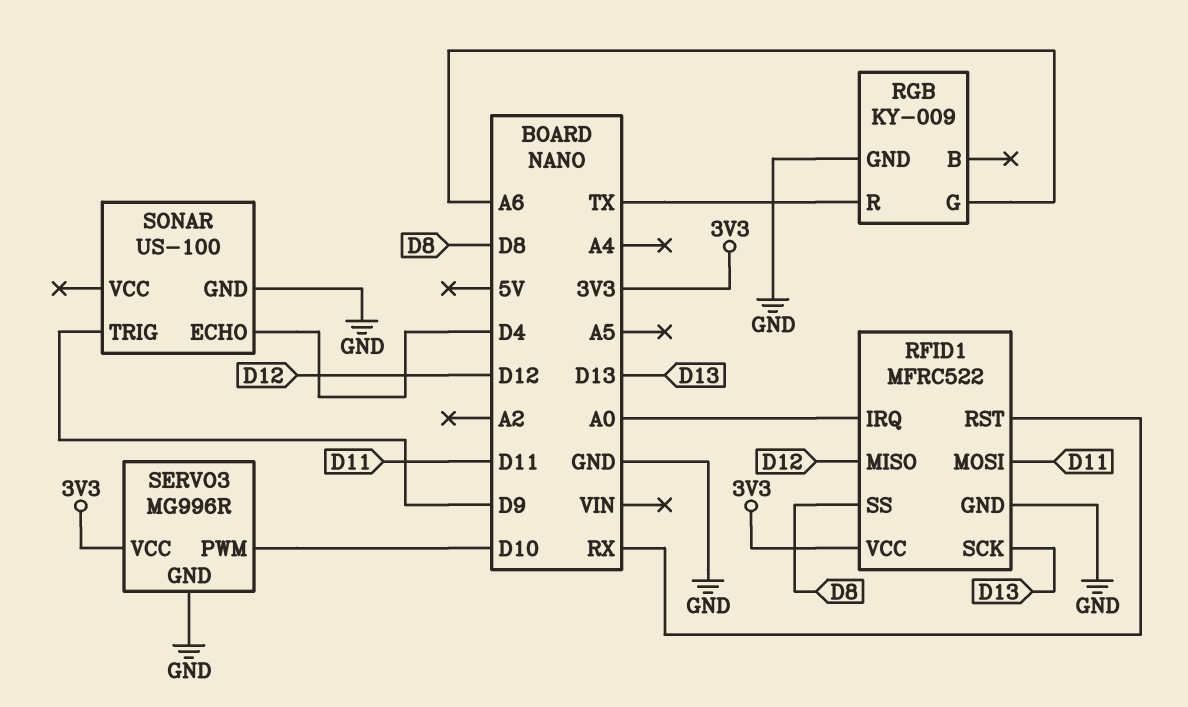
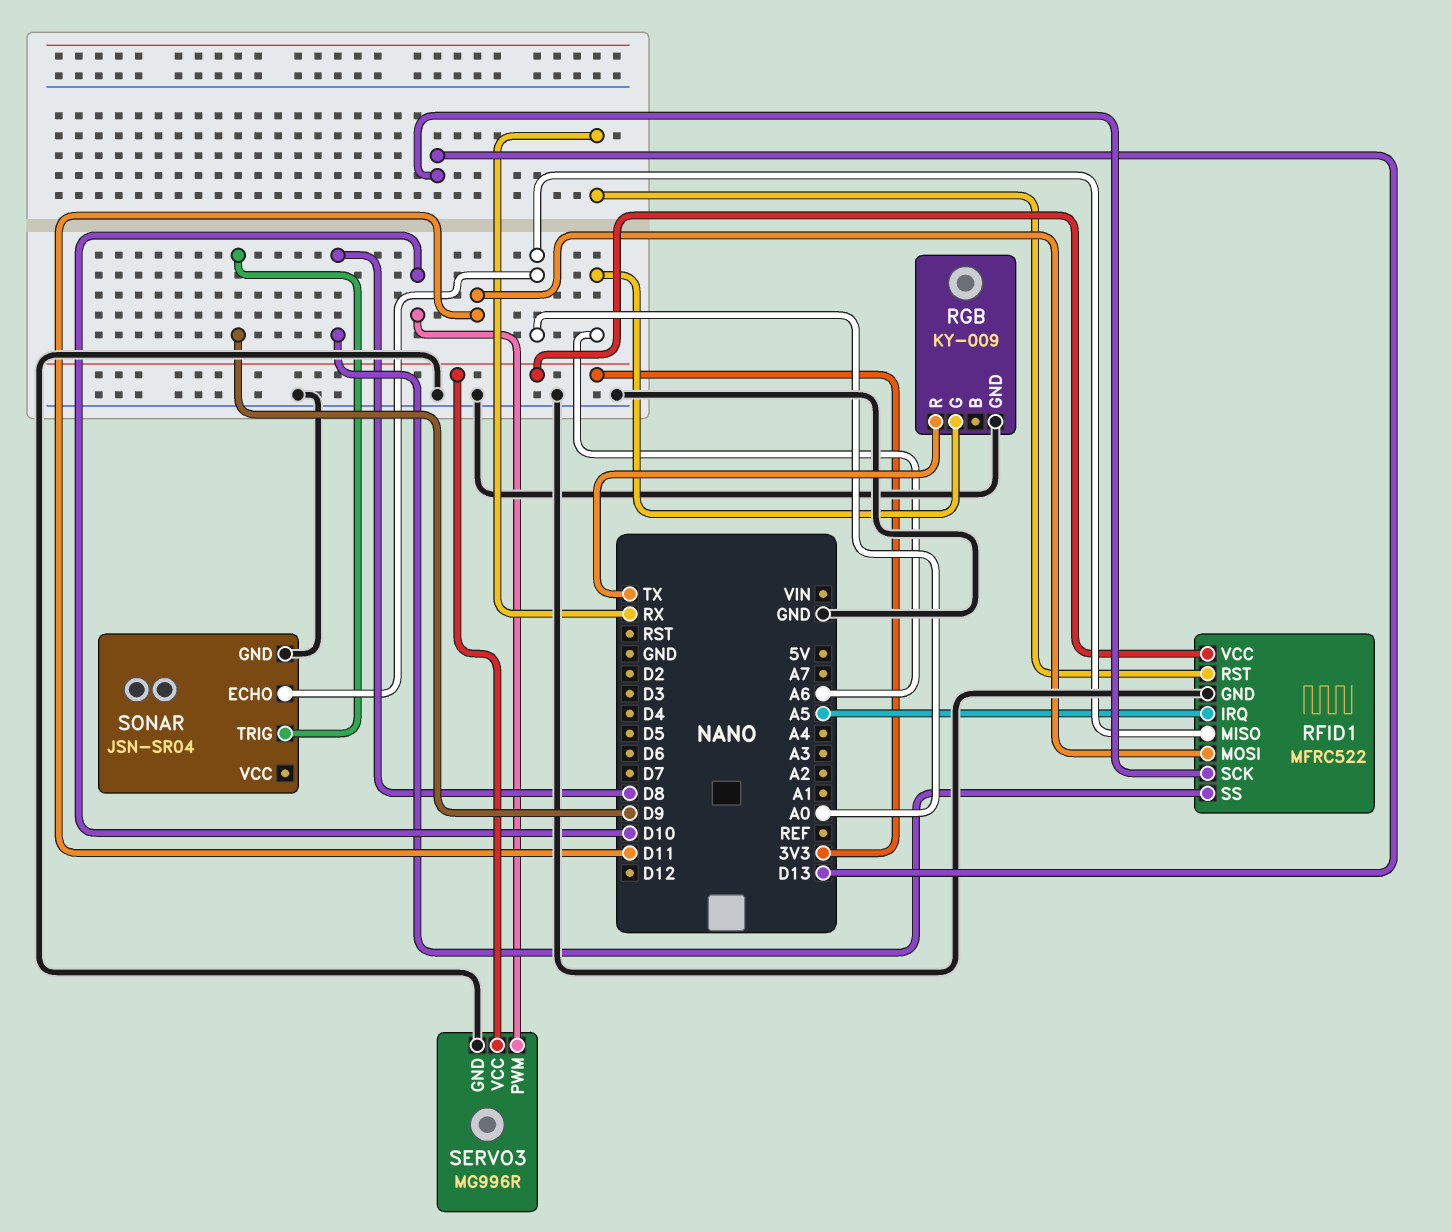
RFID1 pin IRQ: A0 -> A5
RFID1 pin MISO: D12 -> A0
SONAR: US-100 -> JSN-SR04
SONAR pin ECHO: D4 -> A0

